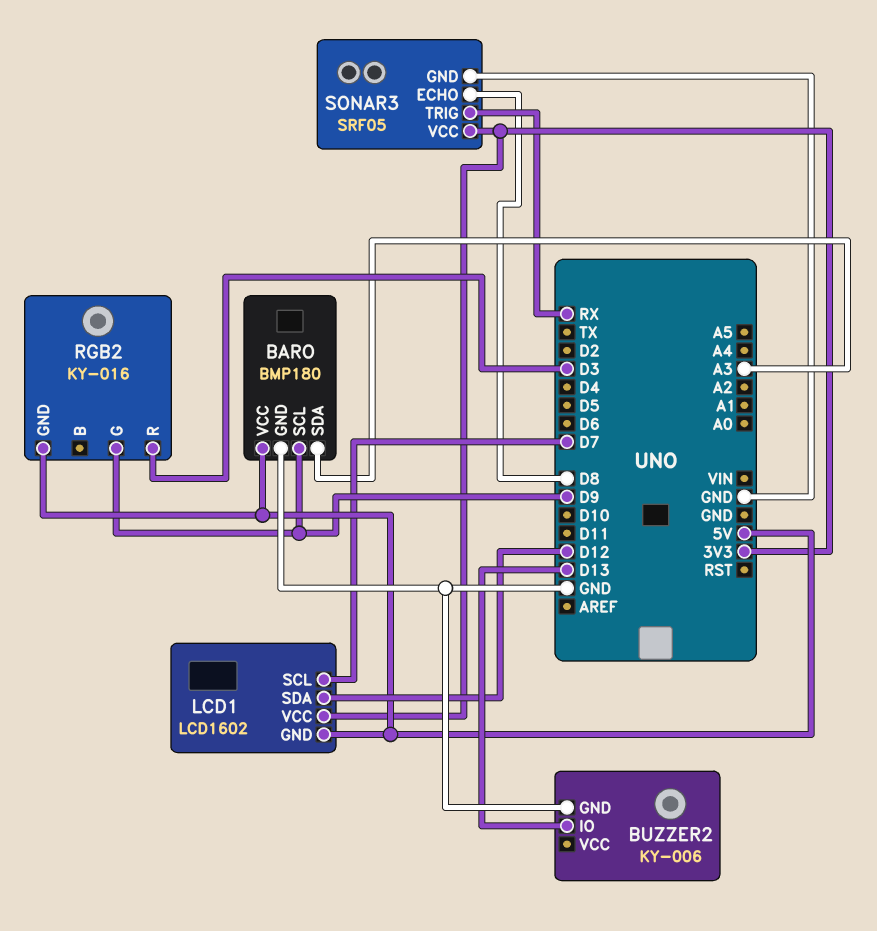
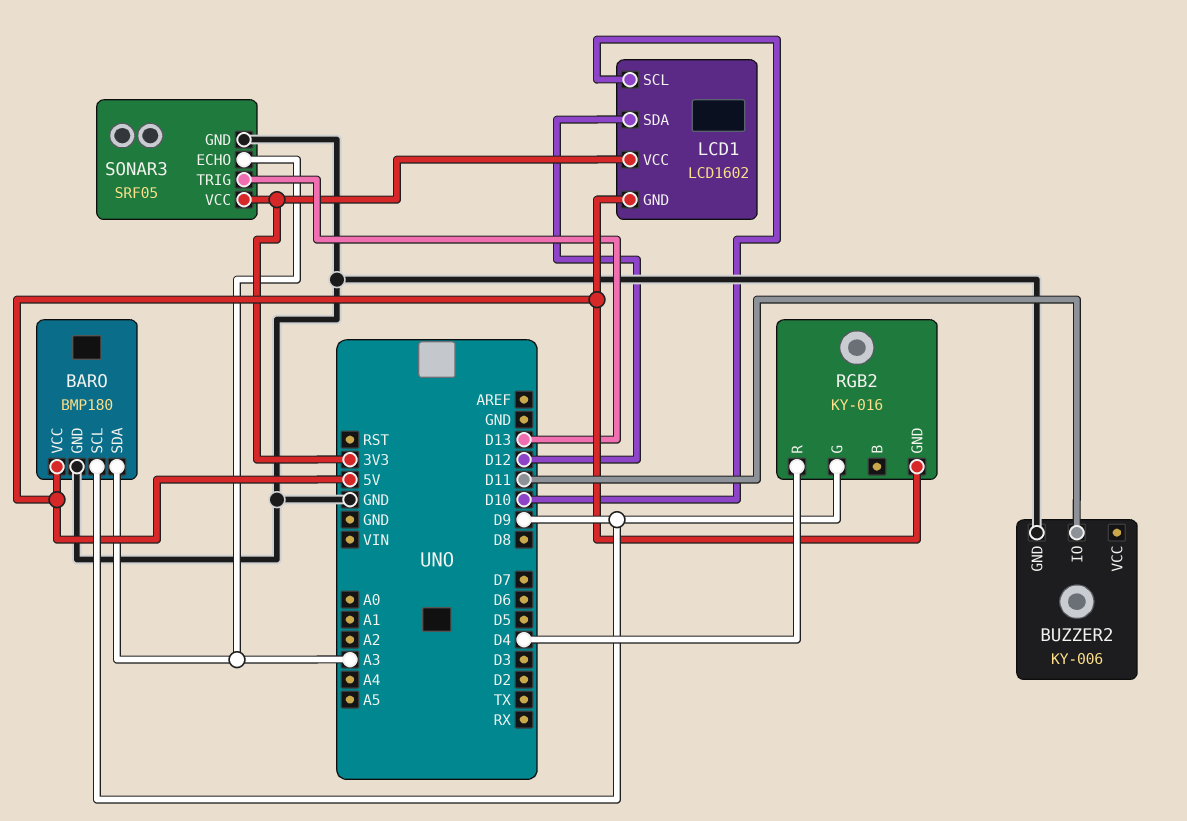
BUZZER2 pin IO: D13 -> D11
LCD1 pin SCL: D7 -> D10
RGB2 pin R: D3 -> D4
SONAR3 pin ECHO: D8 -> A3
SONAR3 pin TRIG: RX -> D13

